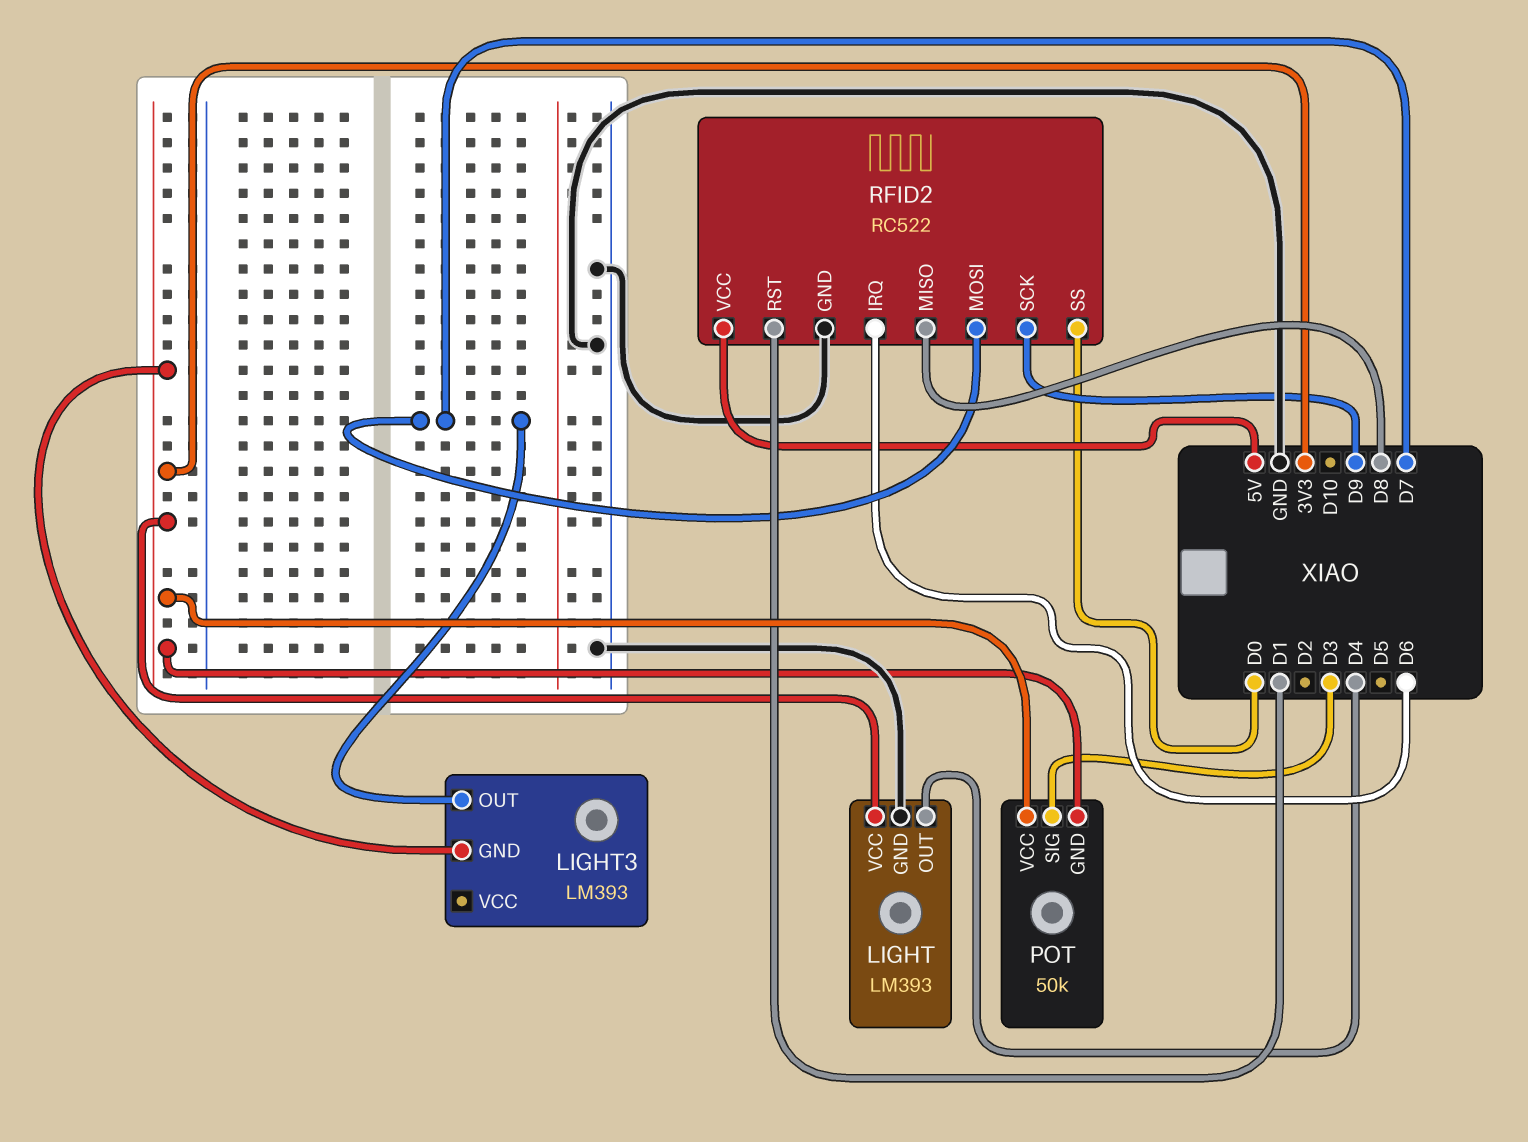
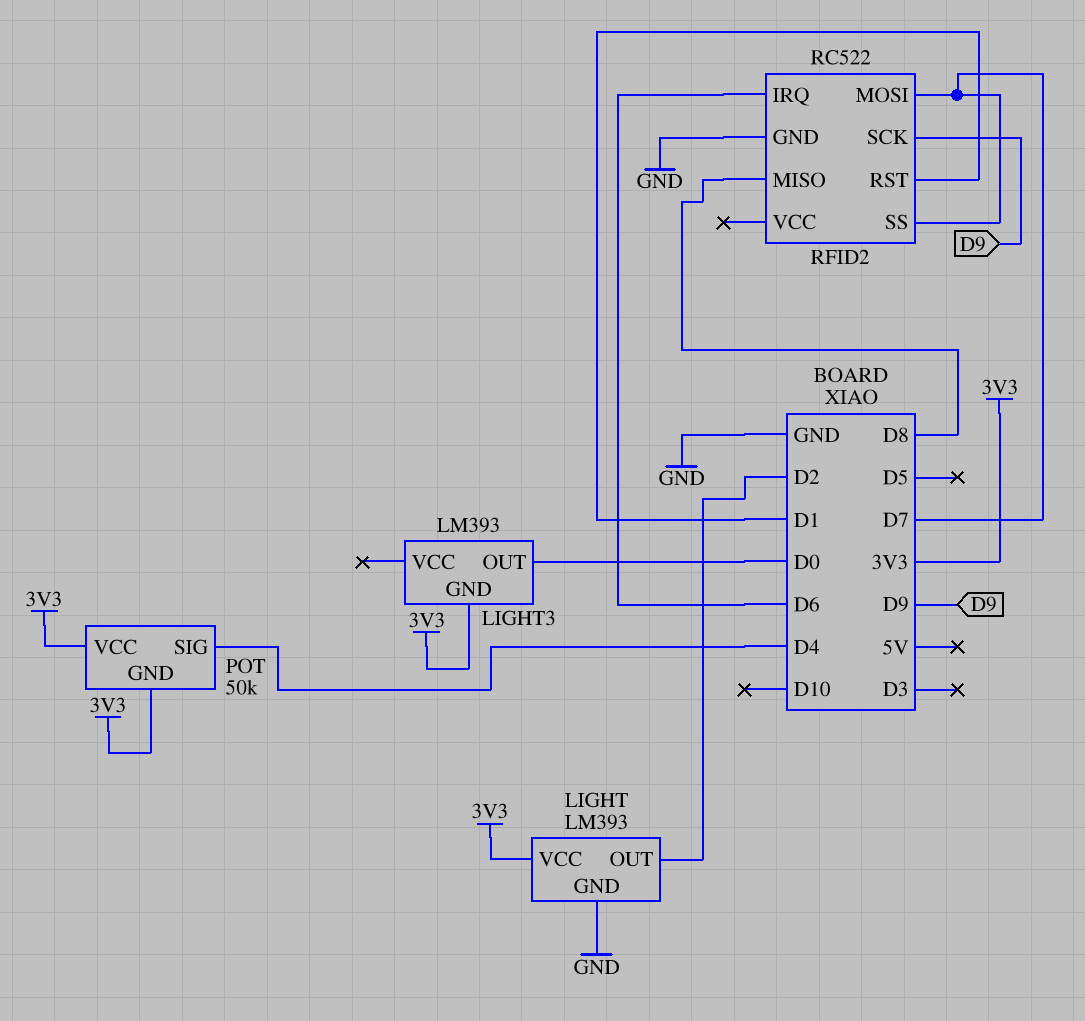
LIGHT pin OUT: D4 -> D2
LIGHT3 pin OUT: D7 -> D0
POT pin SIG: D3 -> D4
RFID2 pin SS: D0 -> D7
RFID2 pin VCC: 5V -> none

